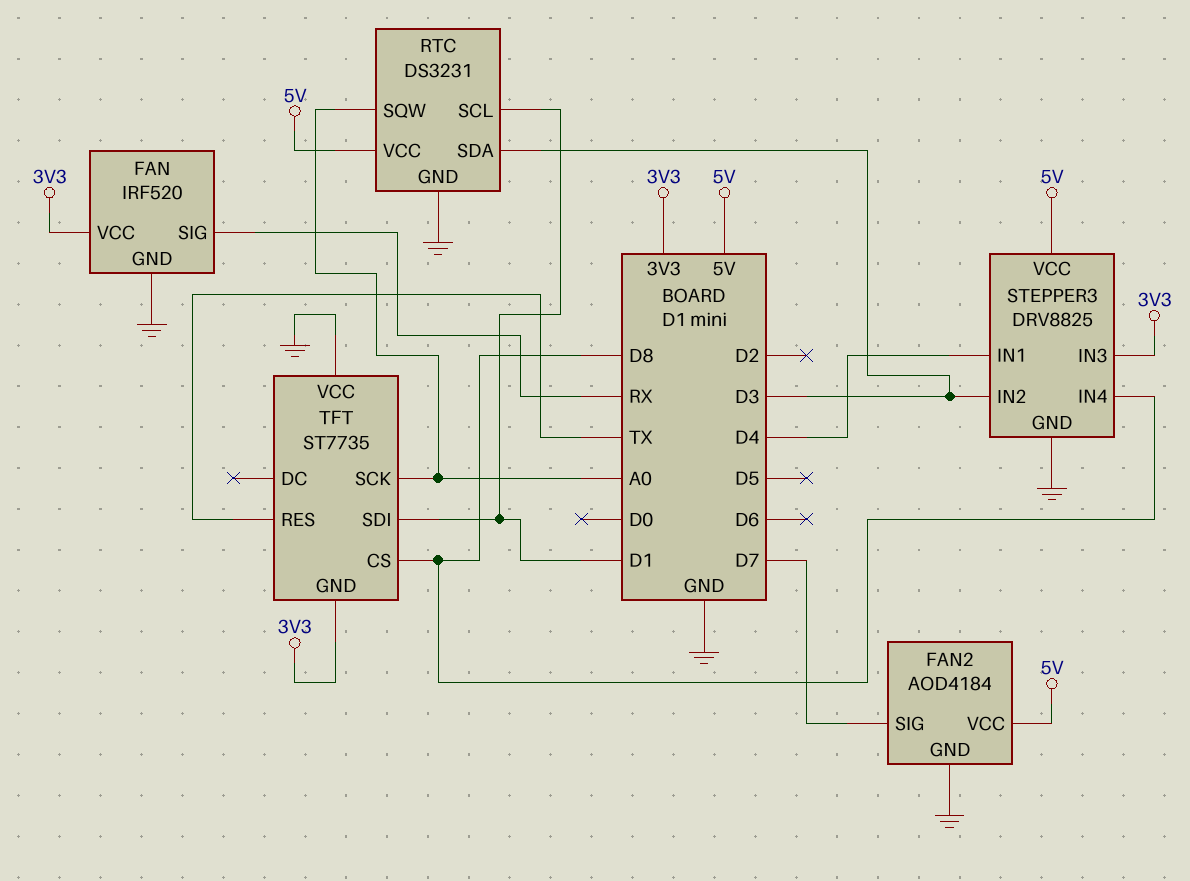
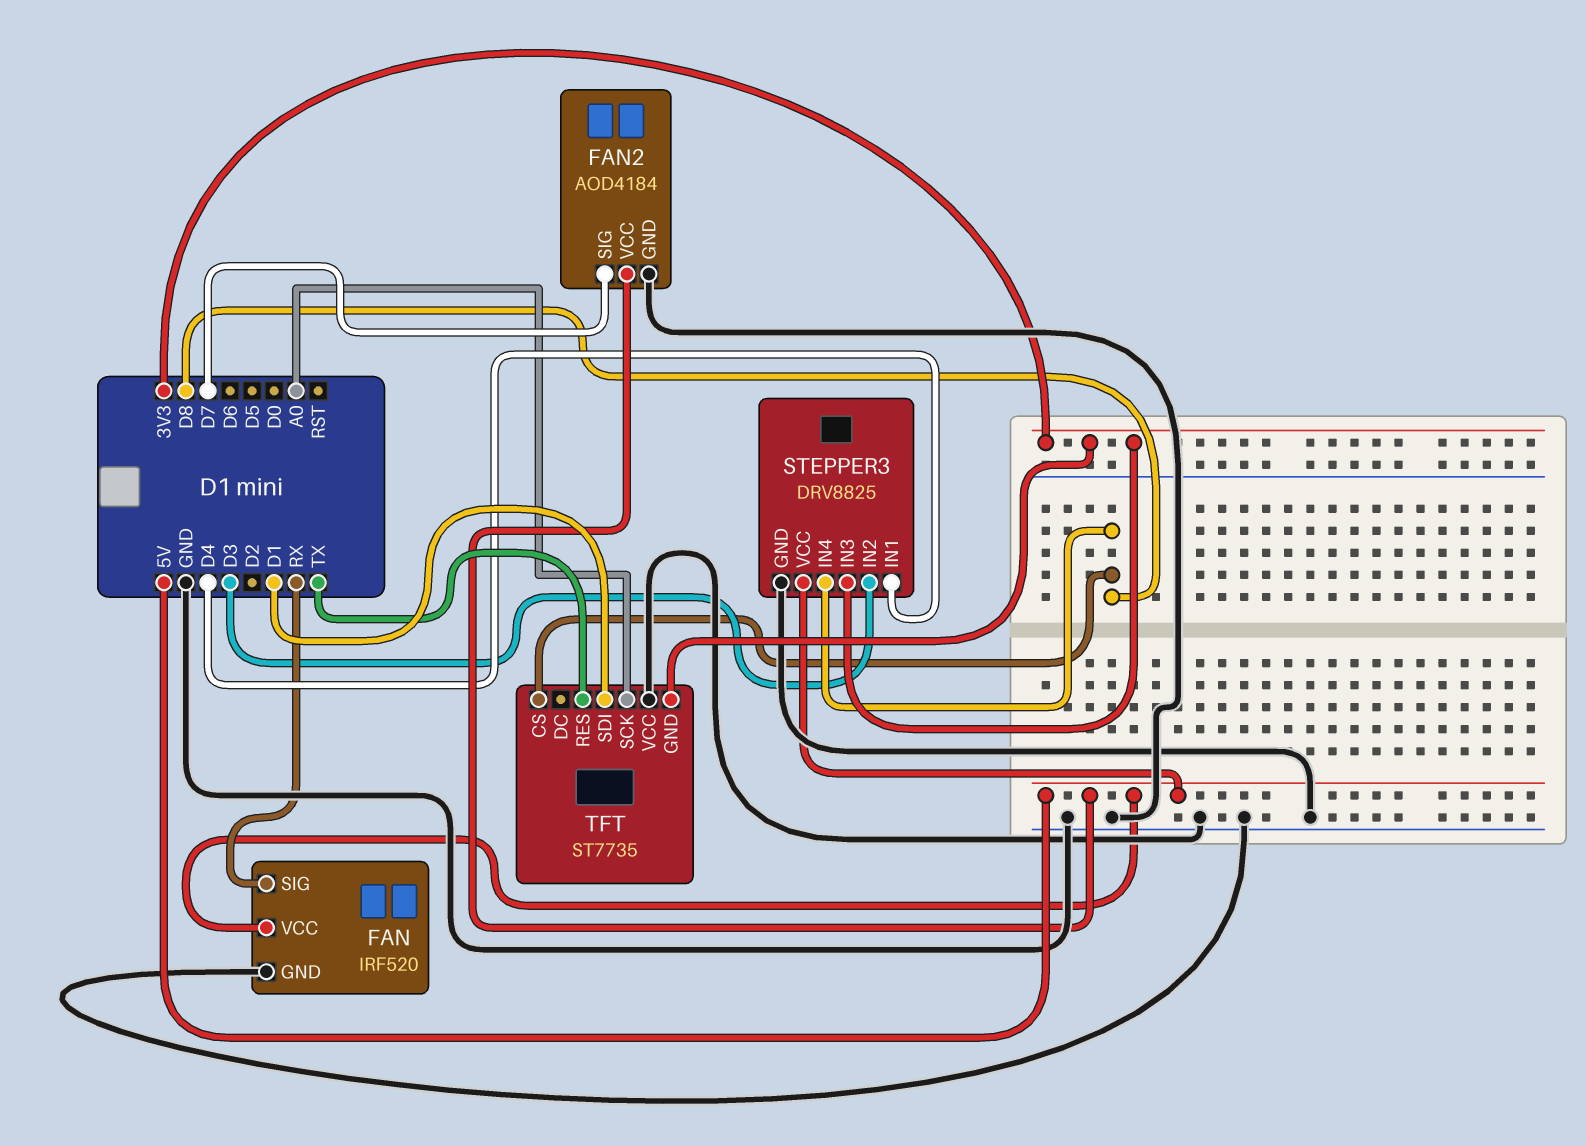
FAN pin VCC: 3V3 -> 5V
RTC: DS3231 -> none
RTC pin GND: GND -> none
RTC pin SCL: D1 -> none
RTC pin SDA: D3 -> none
RTC pin SQW: A0 -> none
RTC pin VCC: 5V -> none

